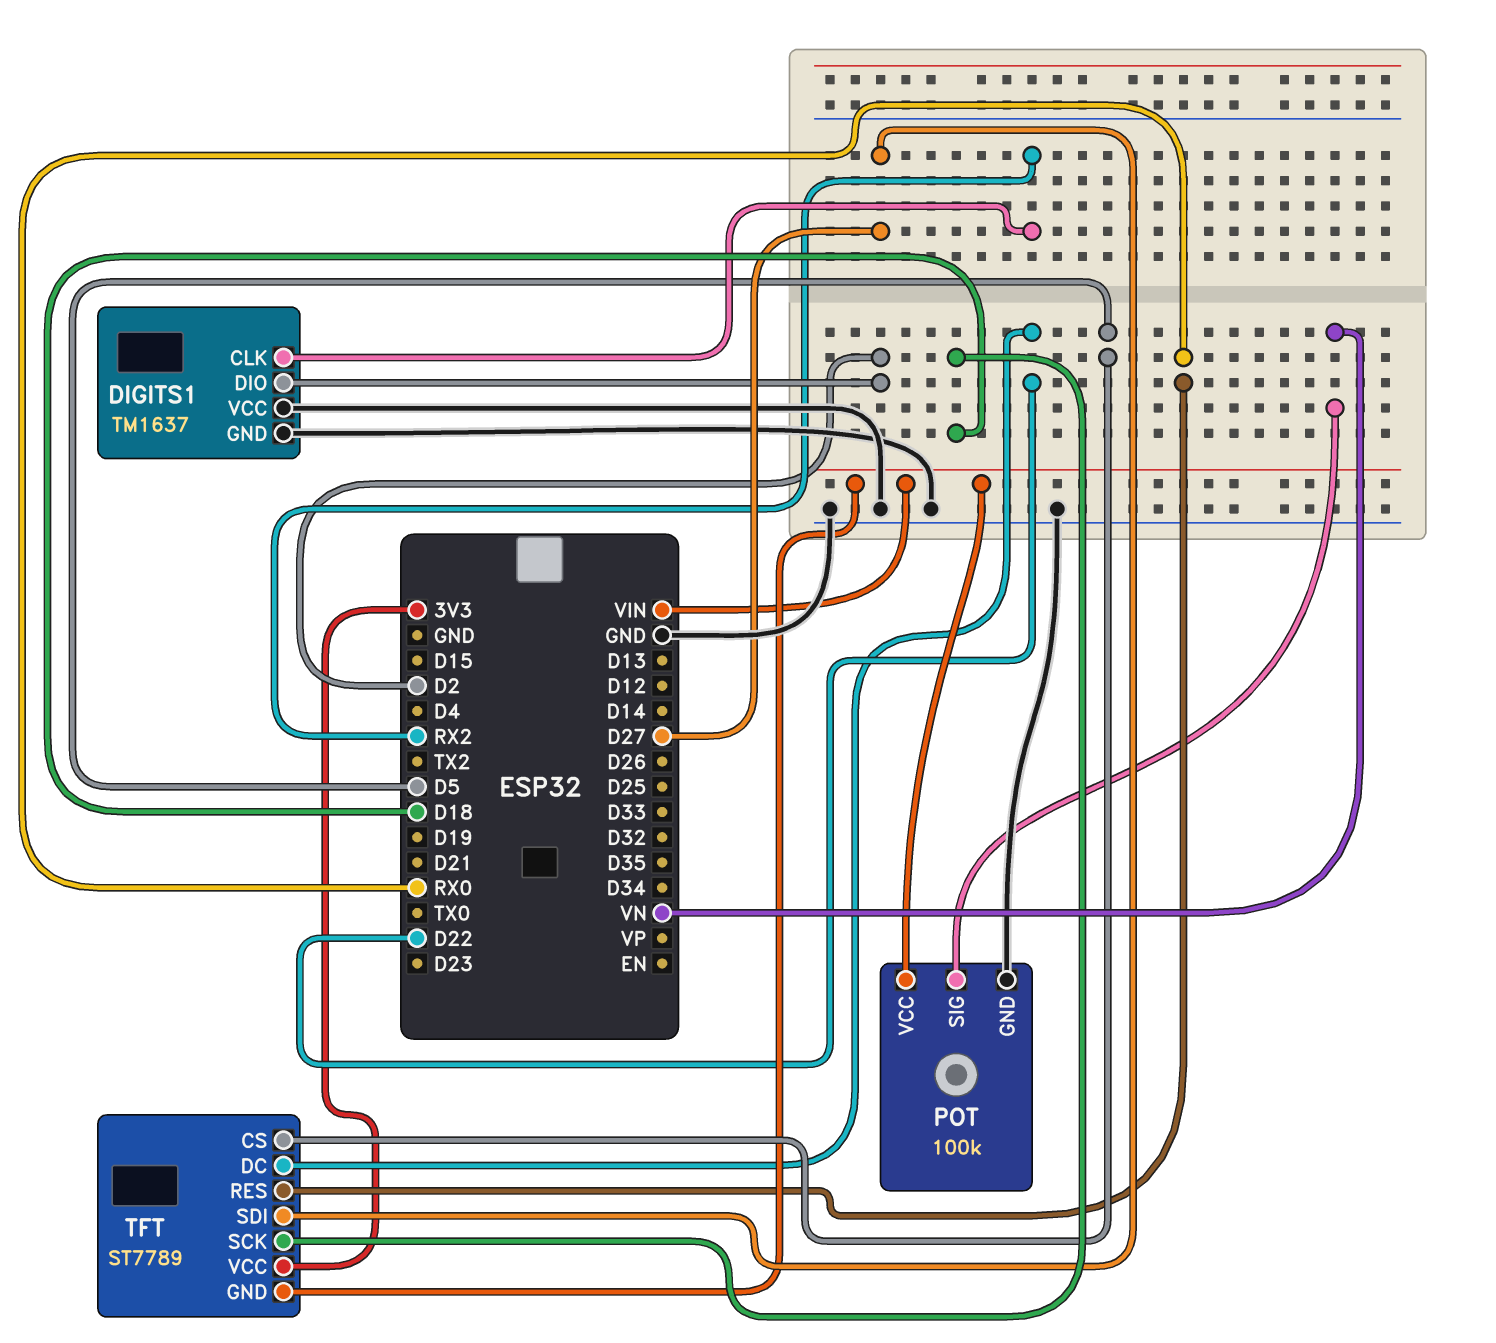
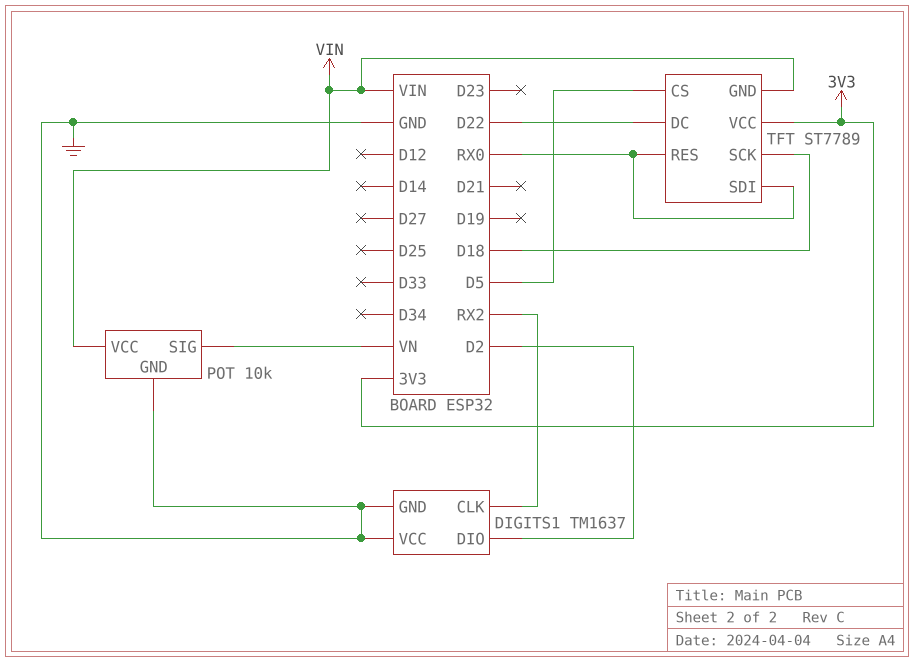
POT: 100k -> 10k
TFT pin SDI: D27 -> RX0

